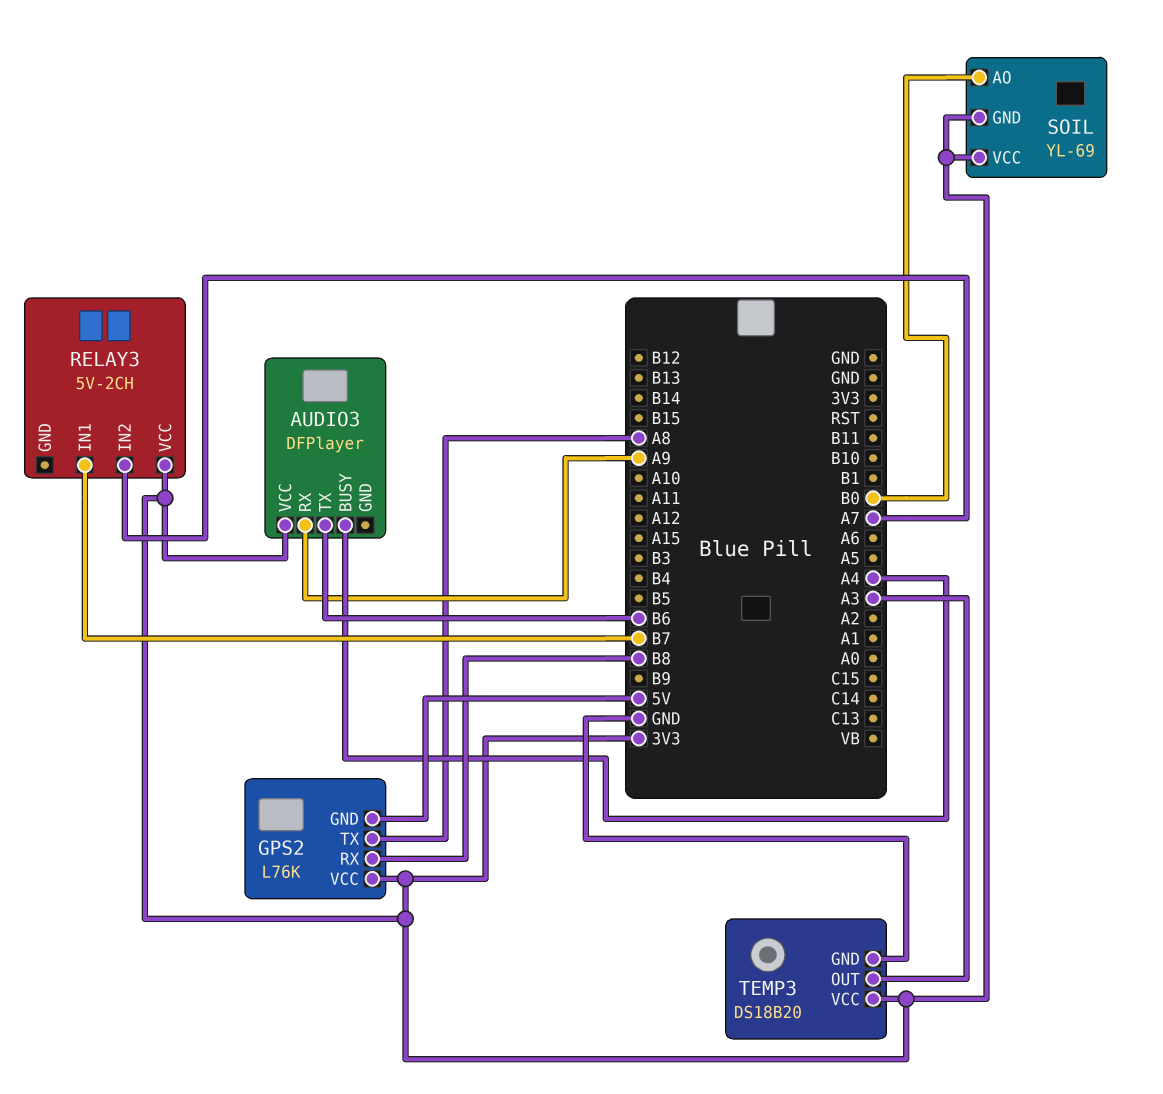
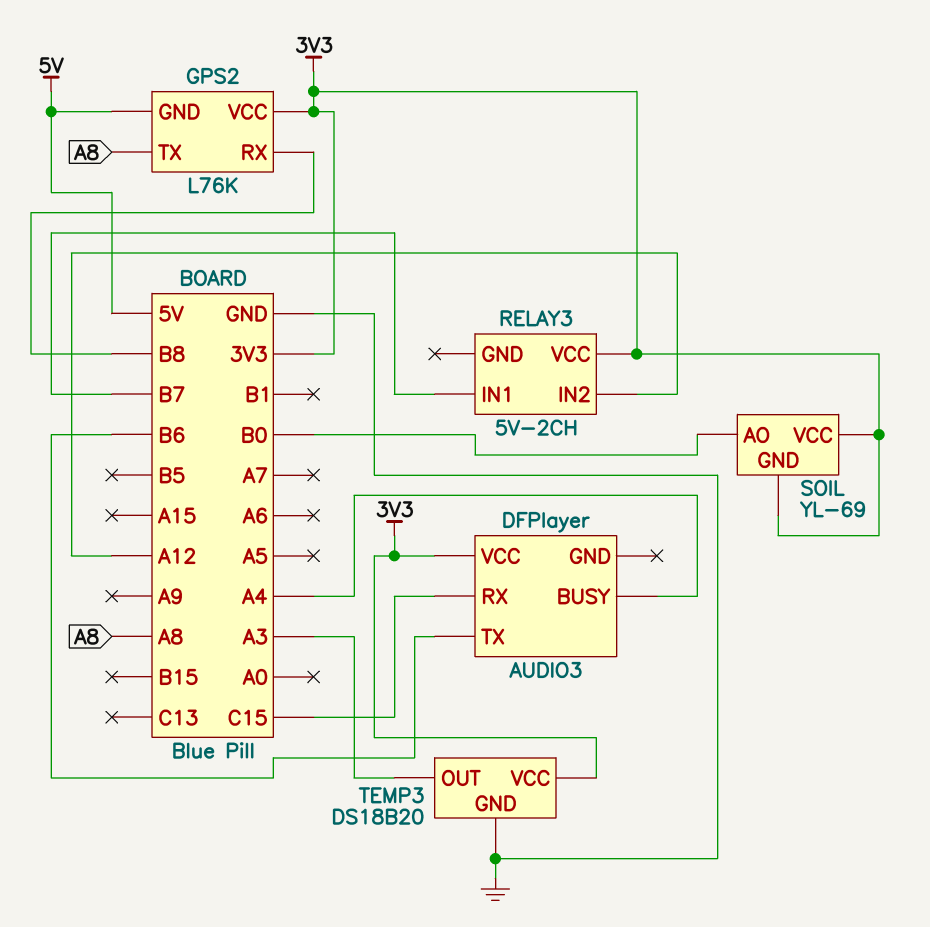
AUDIO3 pin RX: A9 -> C15
RELAY3 pin IN2: A7 -> A12

